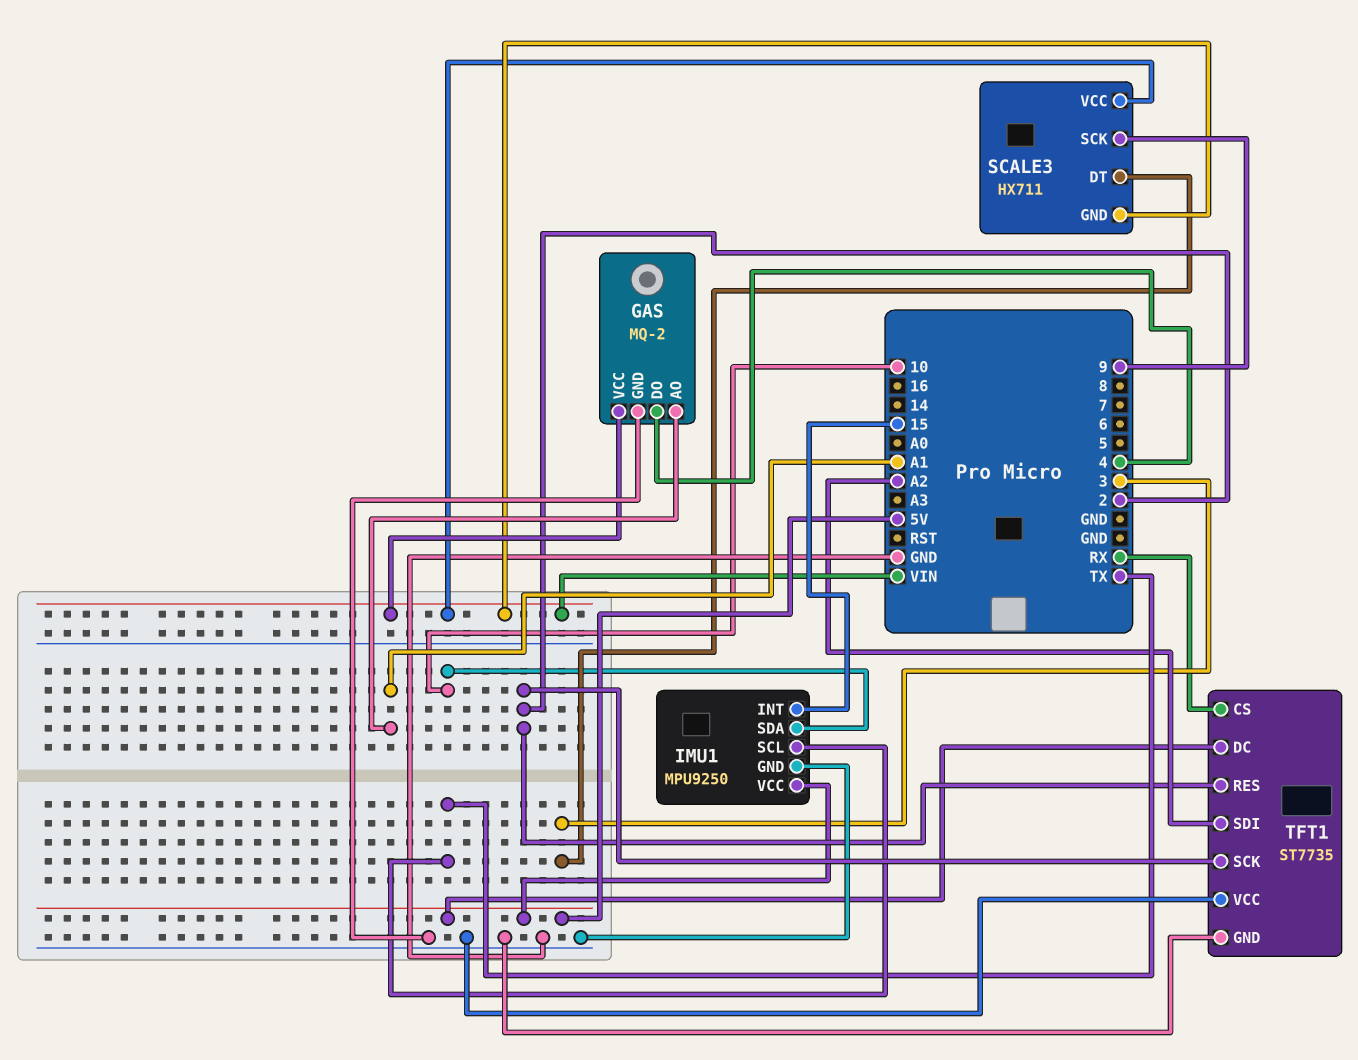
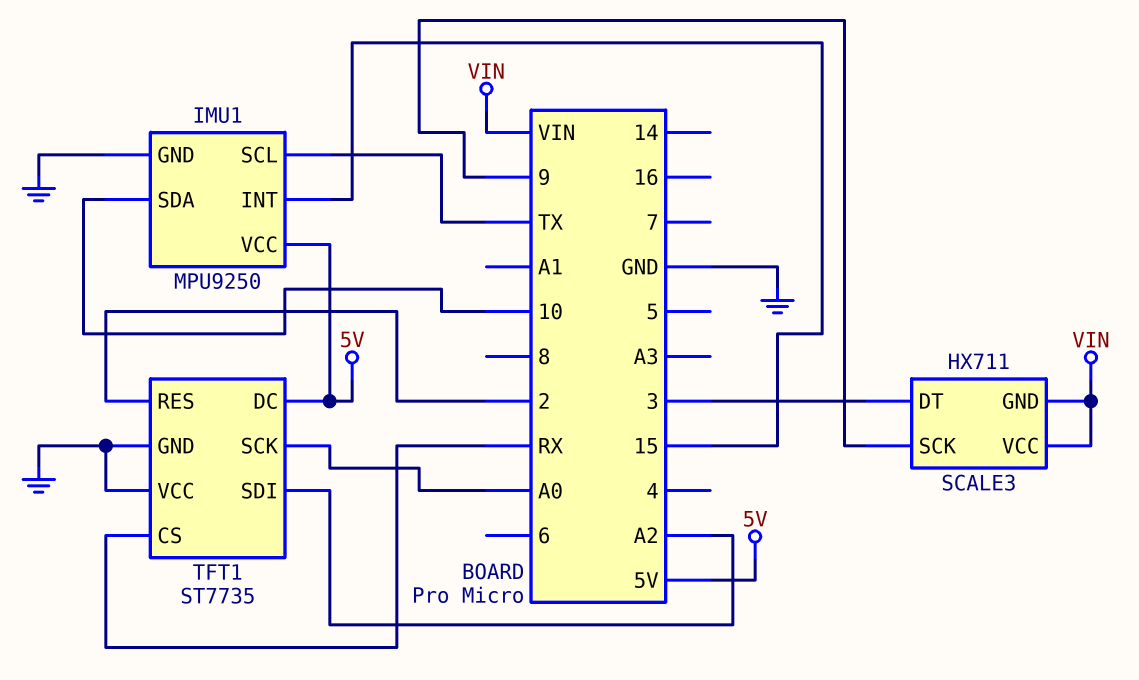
GAS: MQ-2 -> none
GAS pin AO: A1 -> none
GAS pin DO: 4 -> none
GAS pin GND: GND -> none
GAS pin VCC: VIN -> none
TFT1 pin SCK: 2 -> A0

